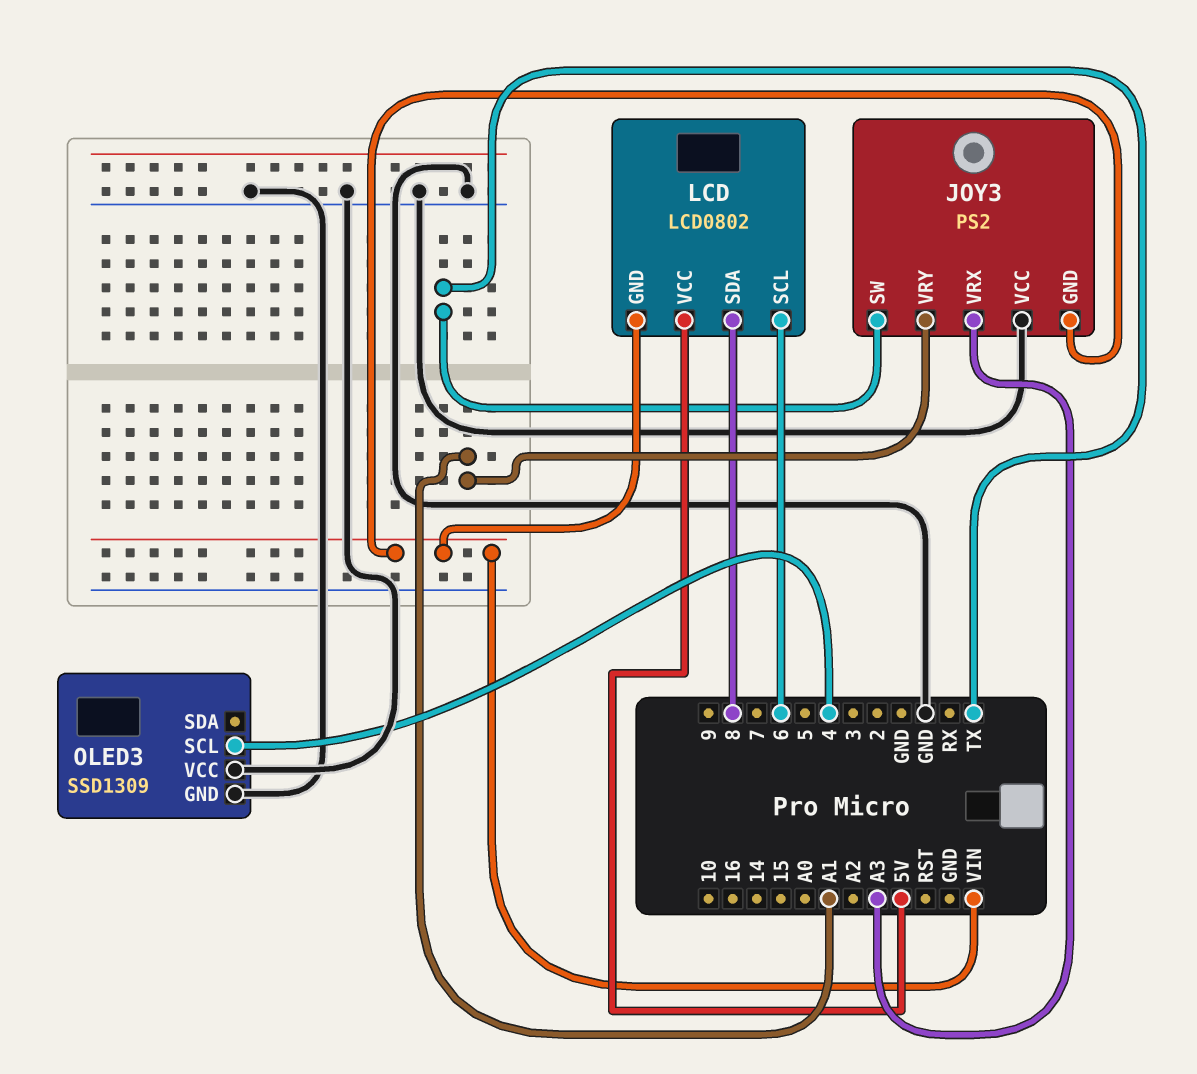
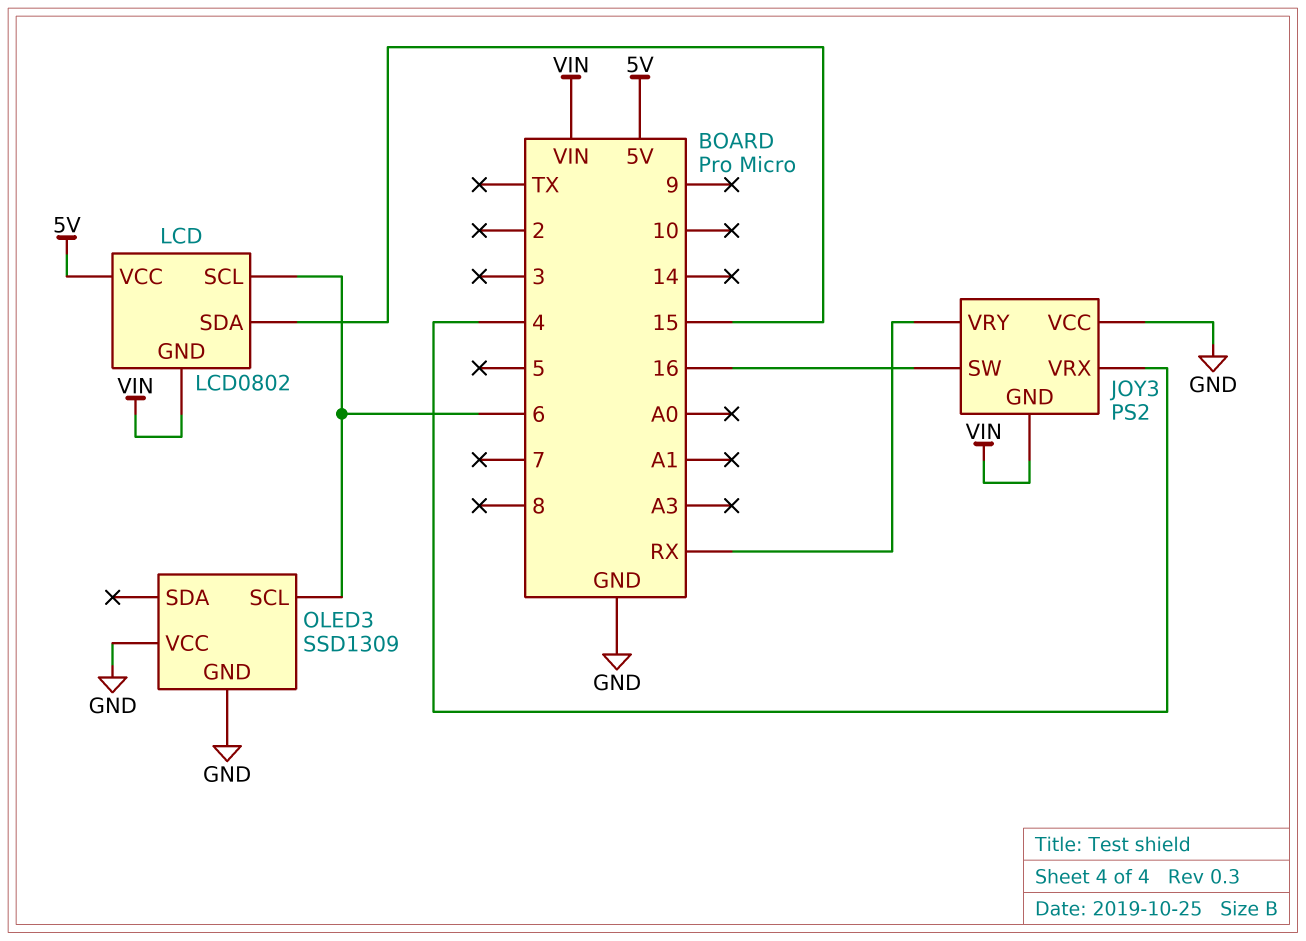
JOY3 pin SW: TX -> 16
JOY3 pin VRX: A3 -> 4
JOY3 pin VRY: A1 -> RX
LCD pin SDA: 8 -> 15
OLED3 pin SCL: 4 -> 6

